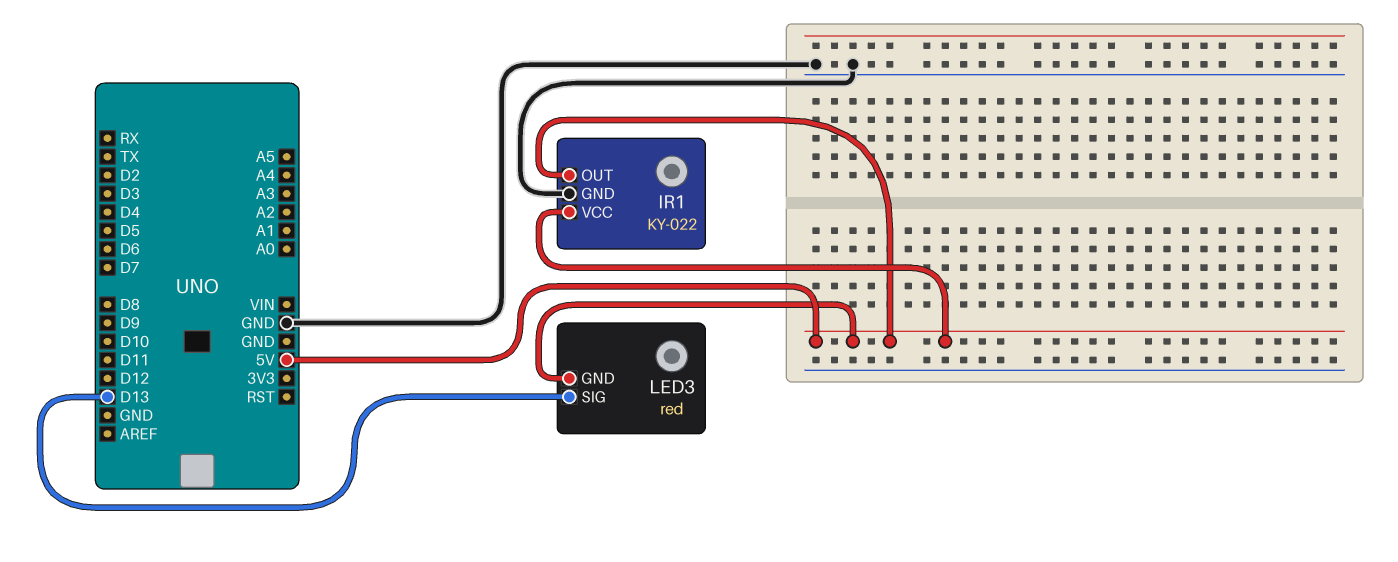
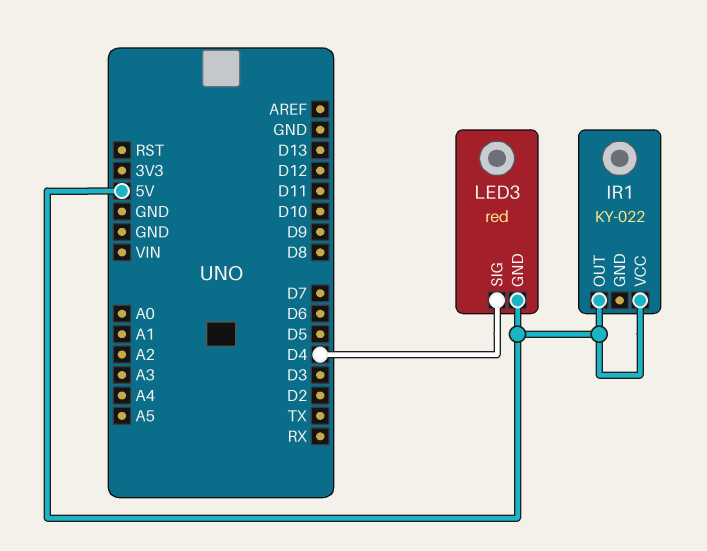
IR1 pin GND: GND -> none
LED3 pin SIG: D13 -> D4

